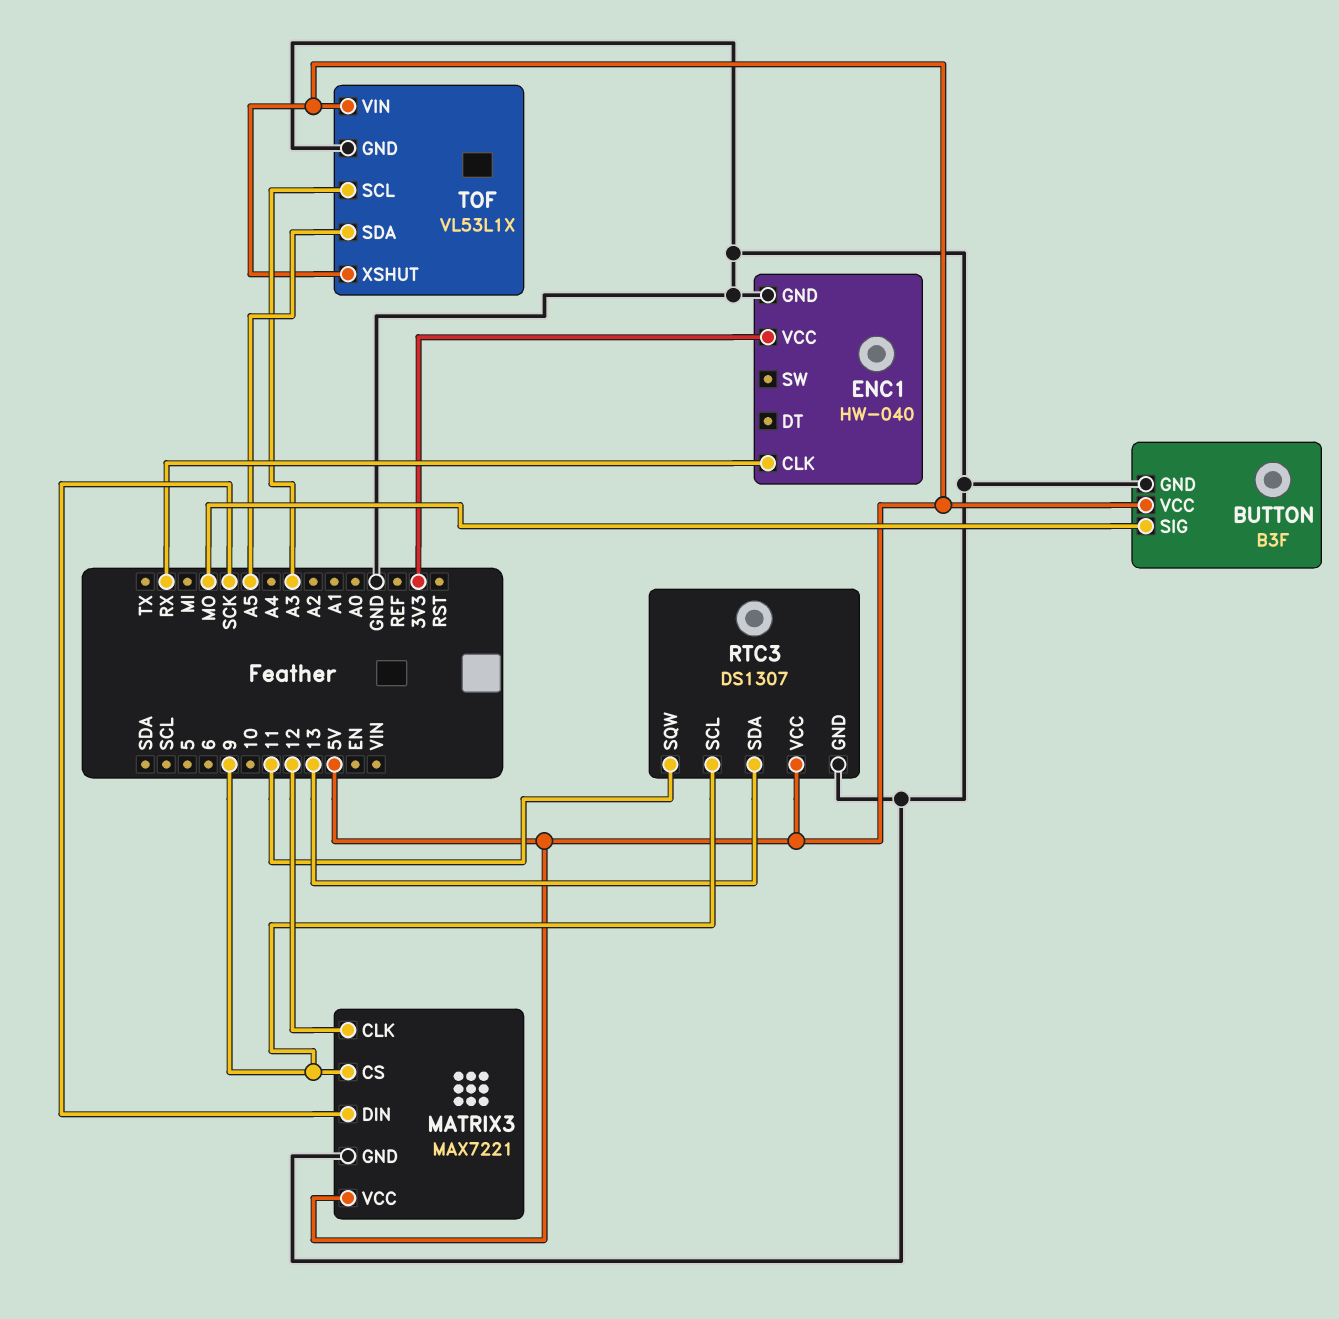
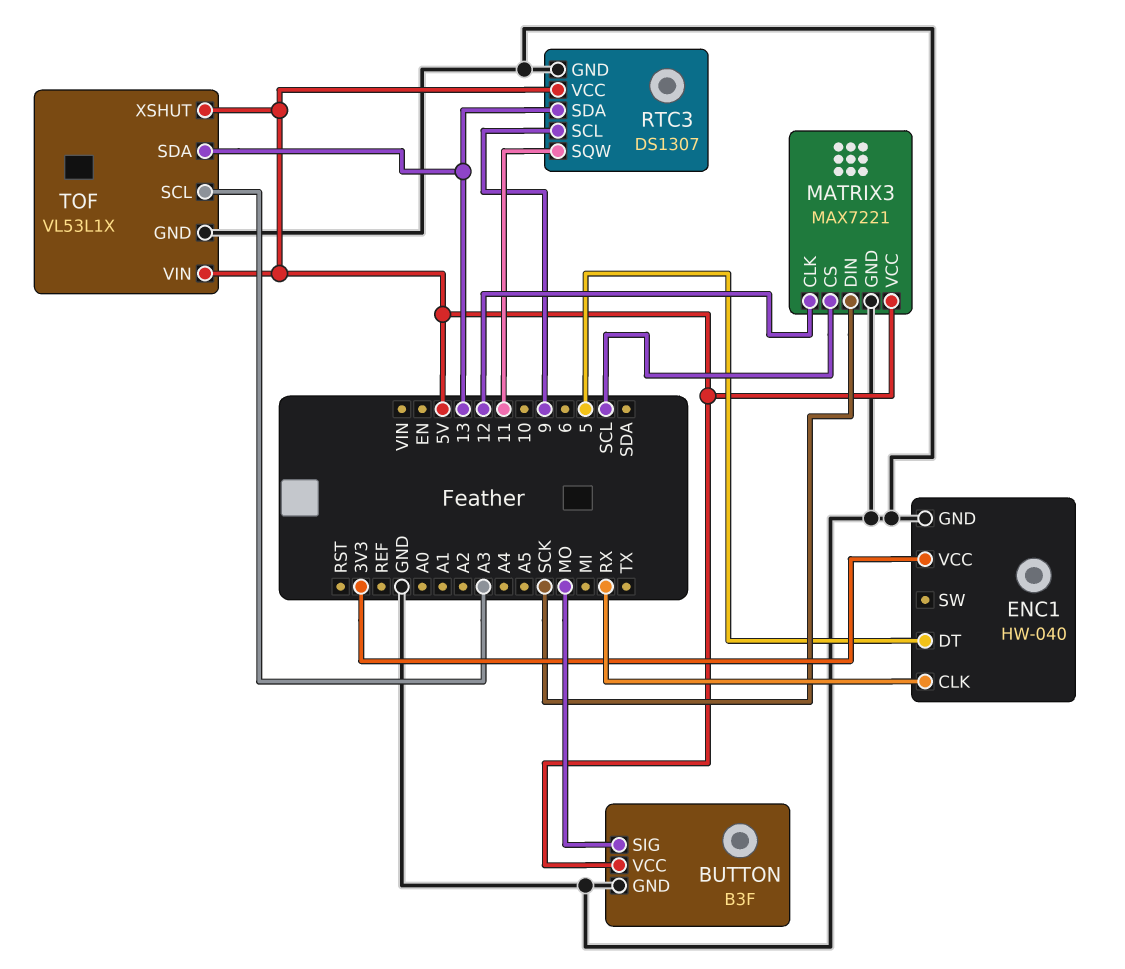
ENC1 pin DT: none -> 5
MATRIX3 pin CS: 9 -> SCL
TOF pin SDA: A5 -> 13

